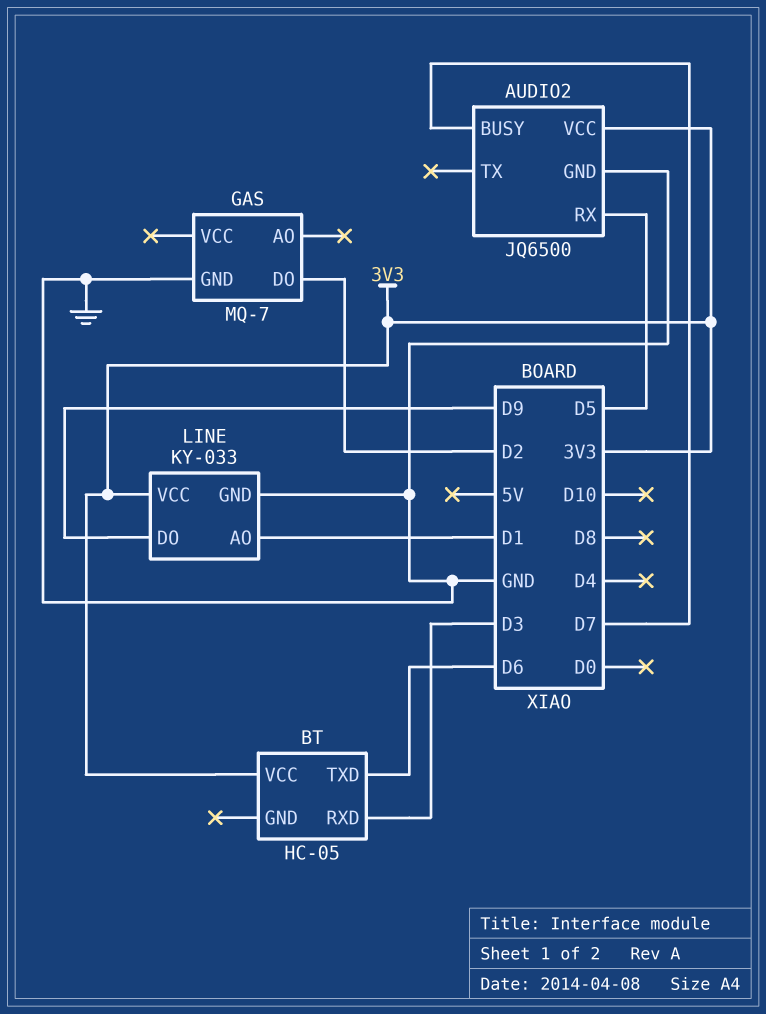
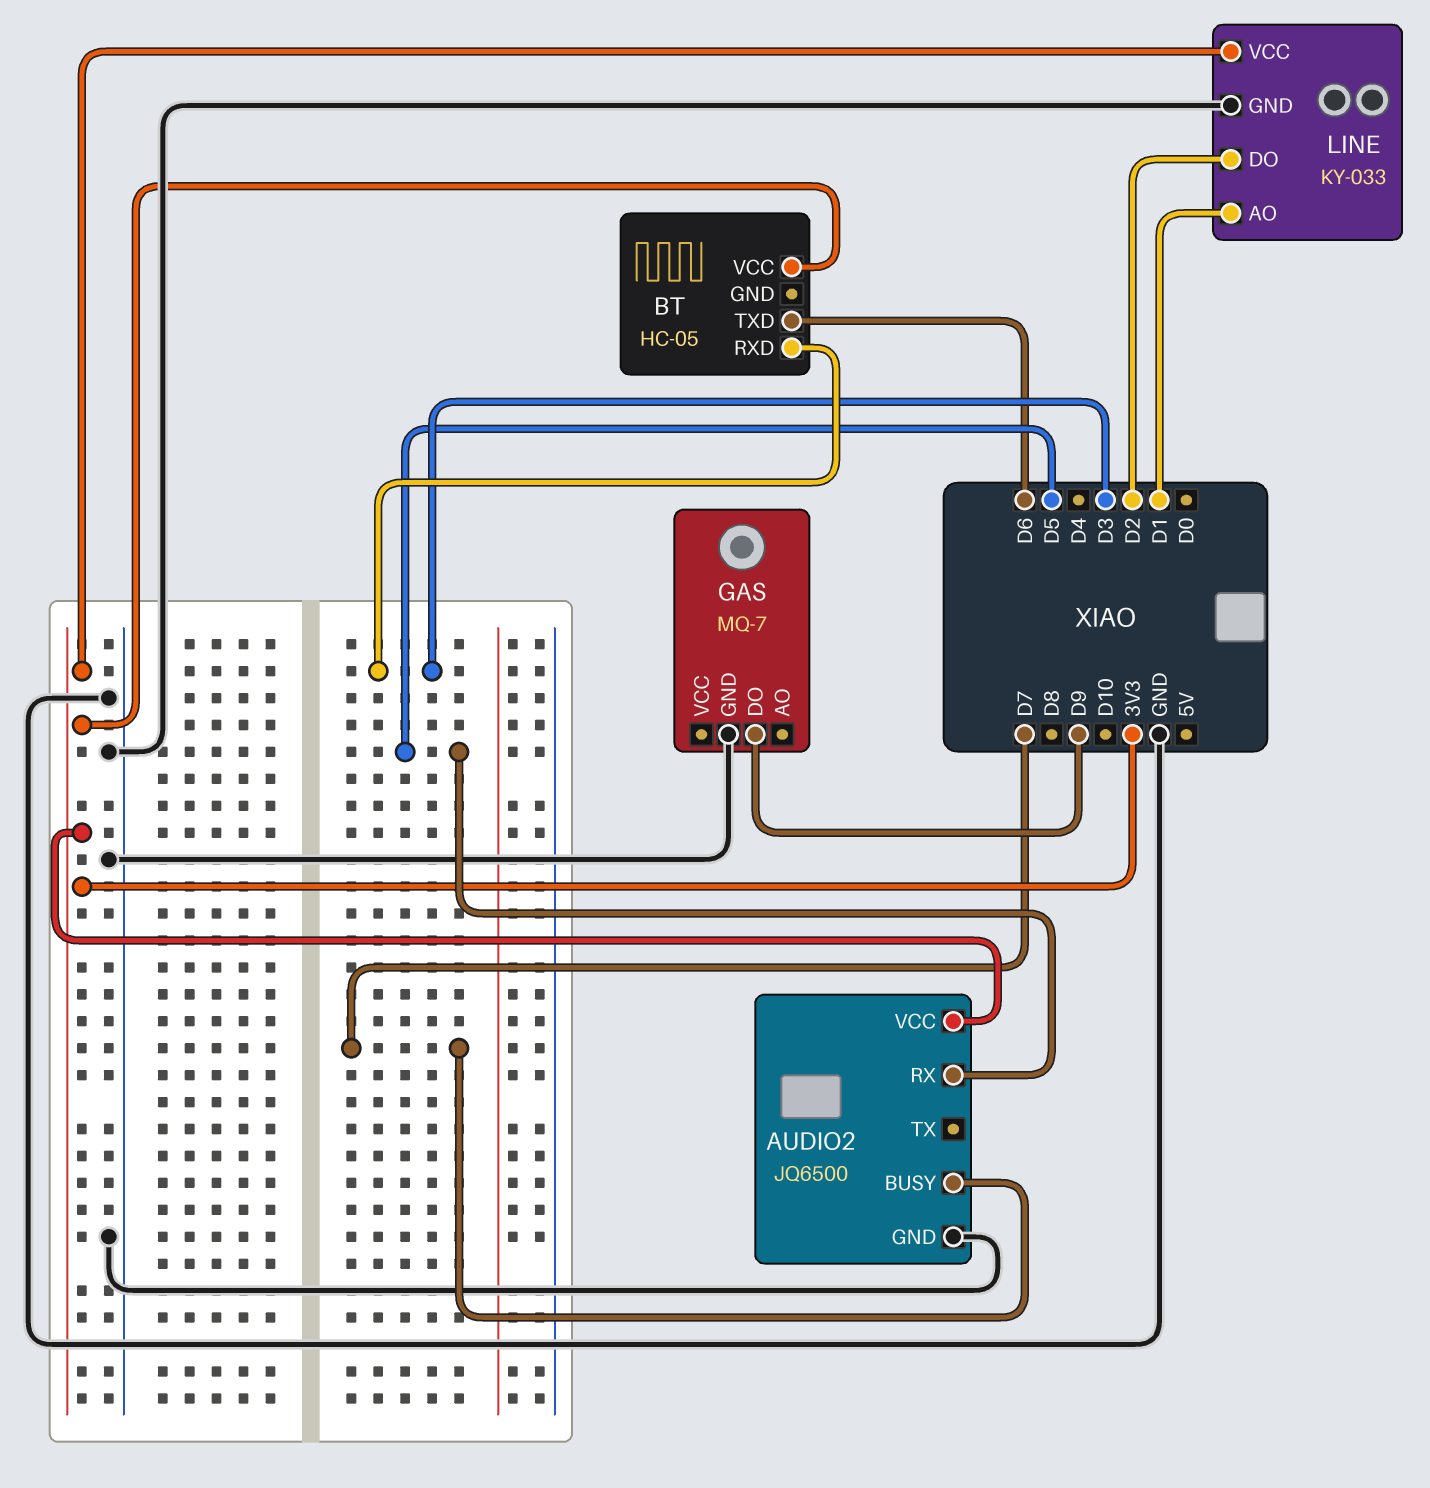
GAS pin DO: D2 -> D9
LINE pin DO: D9 -> D2

